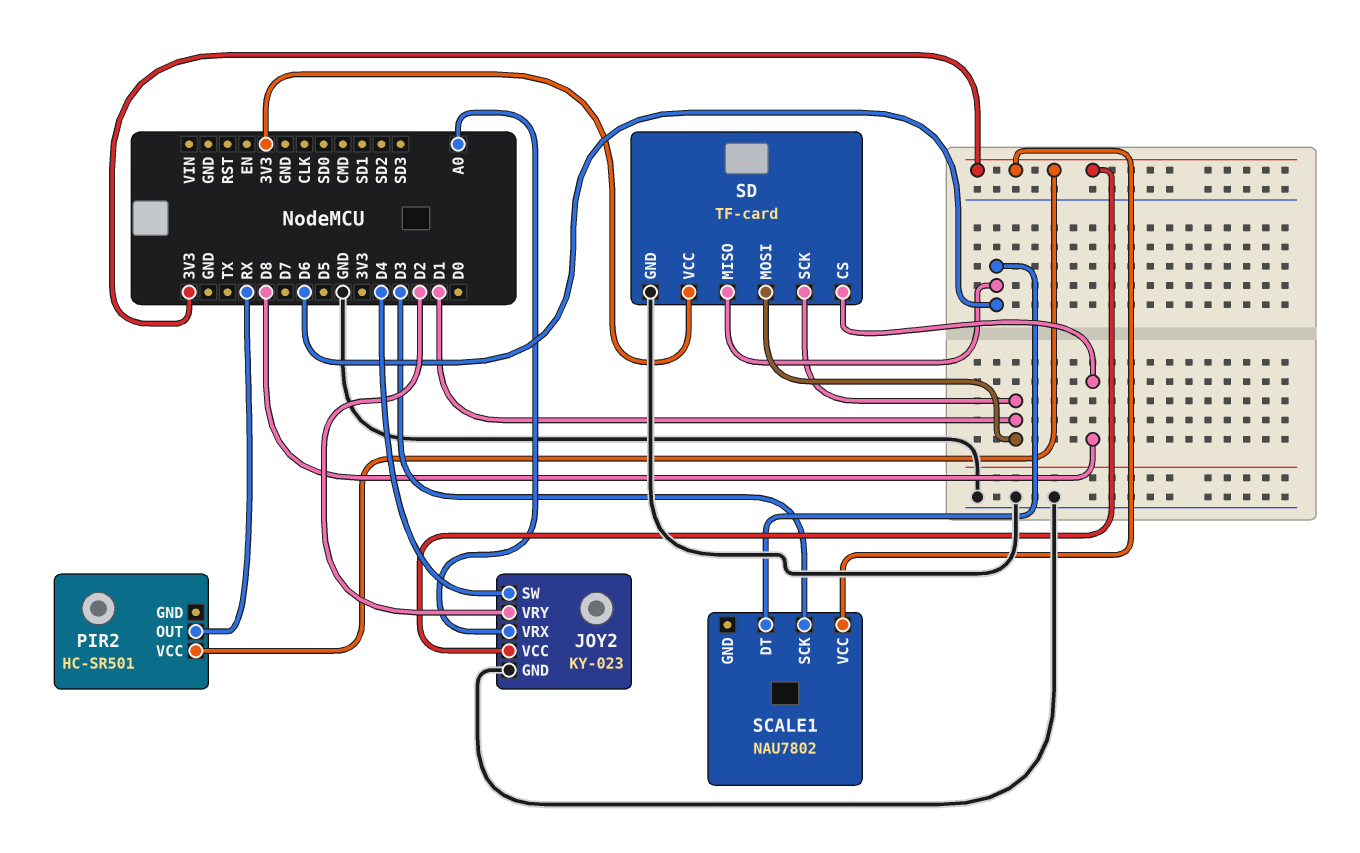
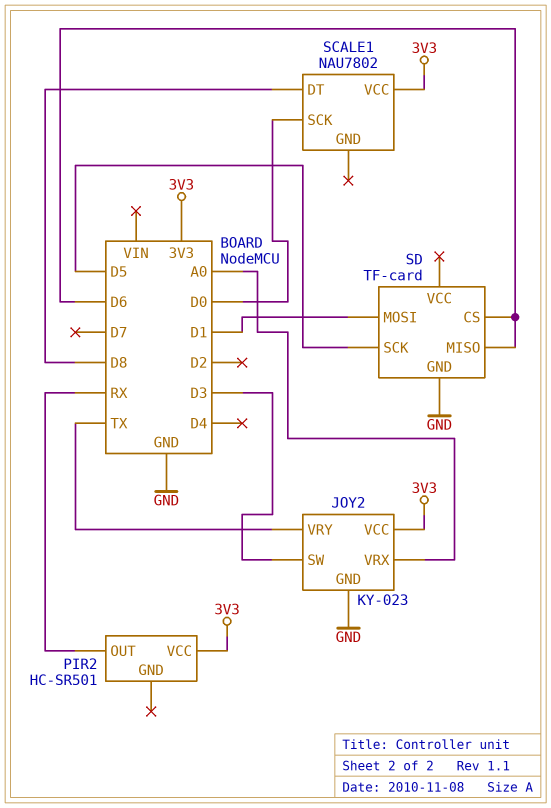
JOY2 pin SW: D4 -> D3
JOY2 pin VRY: D2 -> TX
SCALE1 pin DT: D6 -> D8
SCALE1 pin SCK: D3 -> D0
SD pin CS: D8 -> D6
SD pin SCK: D1 -> D5
SD pin VCC: 3V3 -> none

